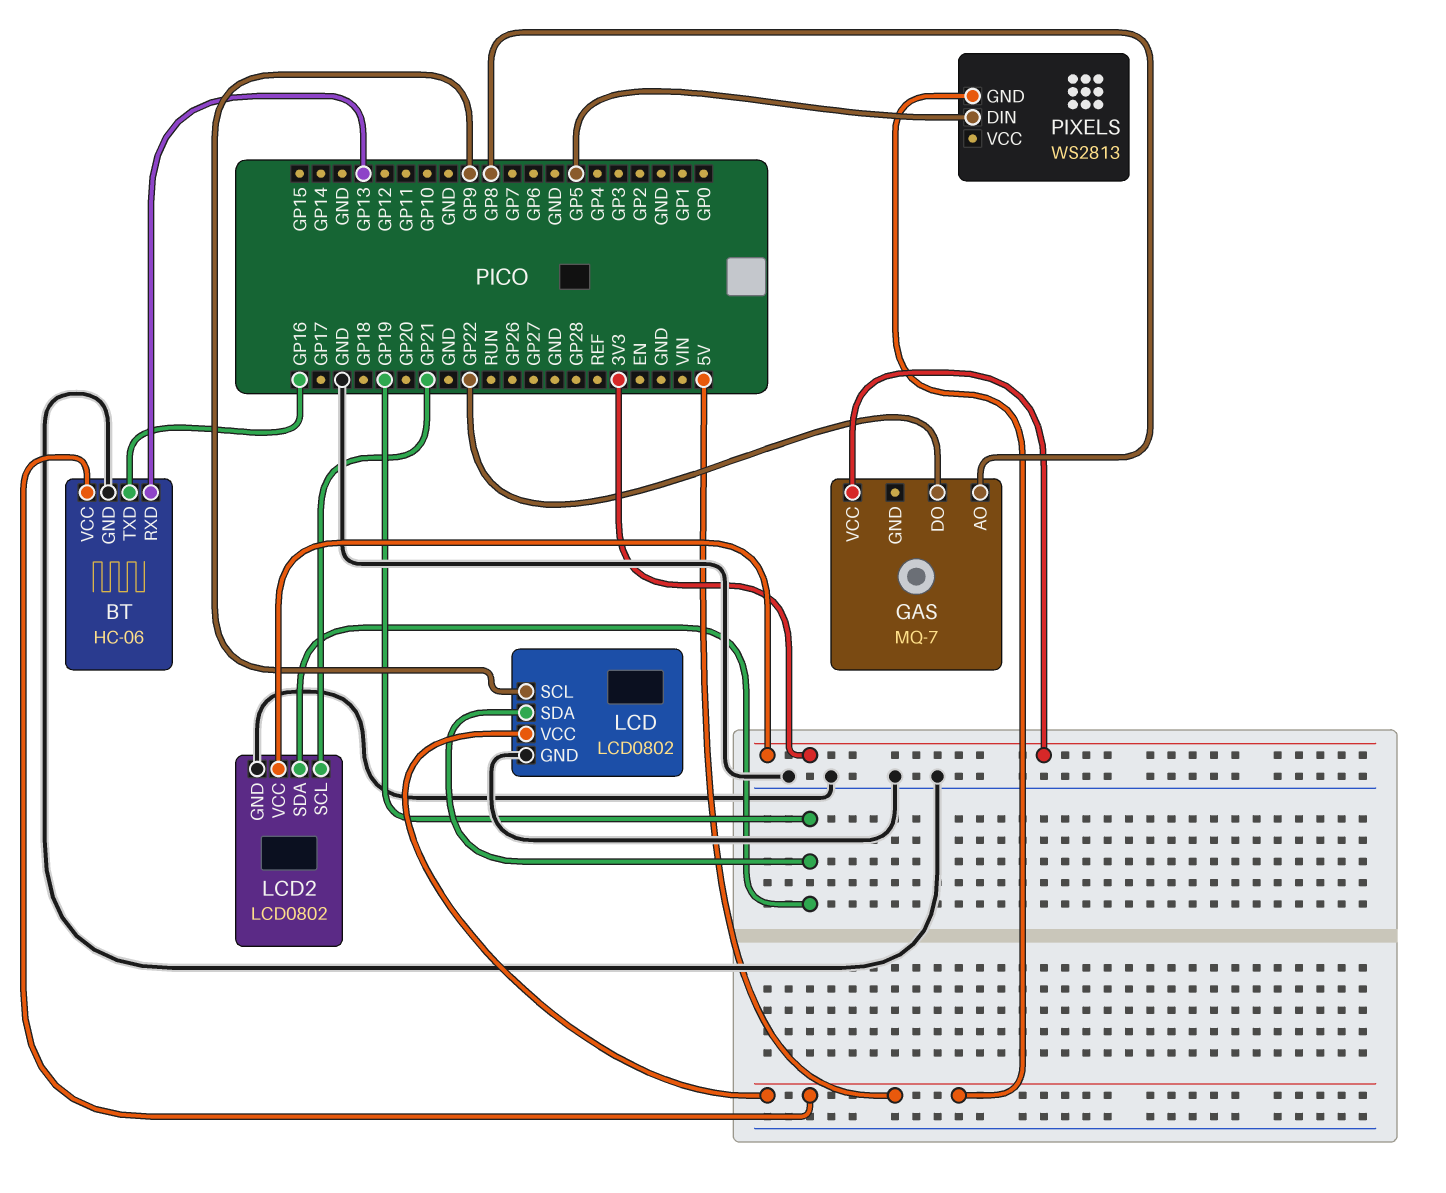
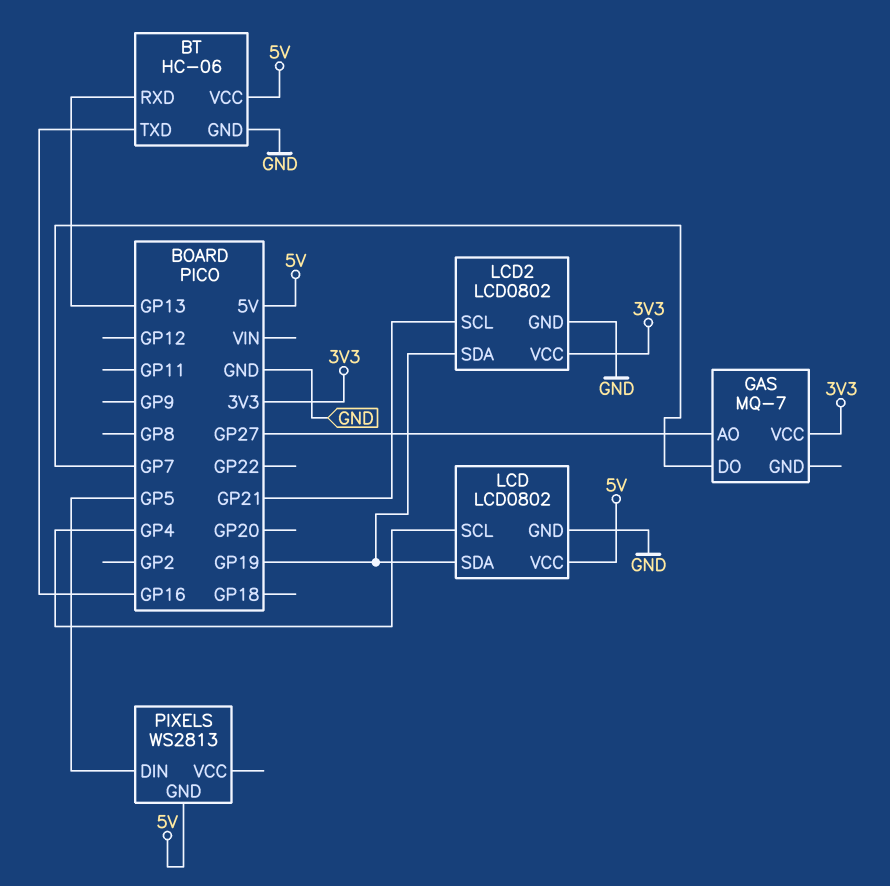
GAS pin AO: GP8 -> GP27
GAS pin DO: GP22 -> GP7
LCD pin SCL: GP9 -> GP4

